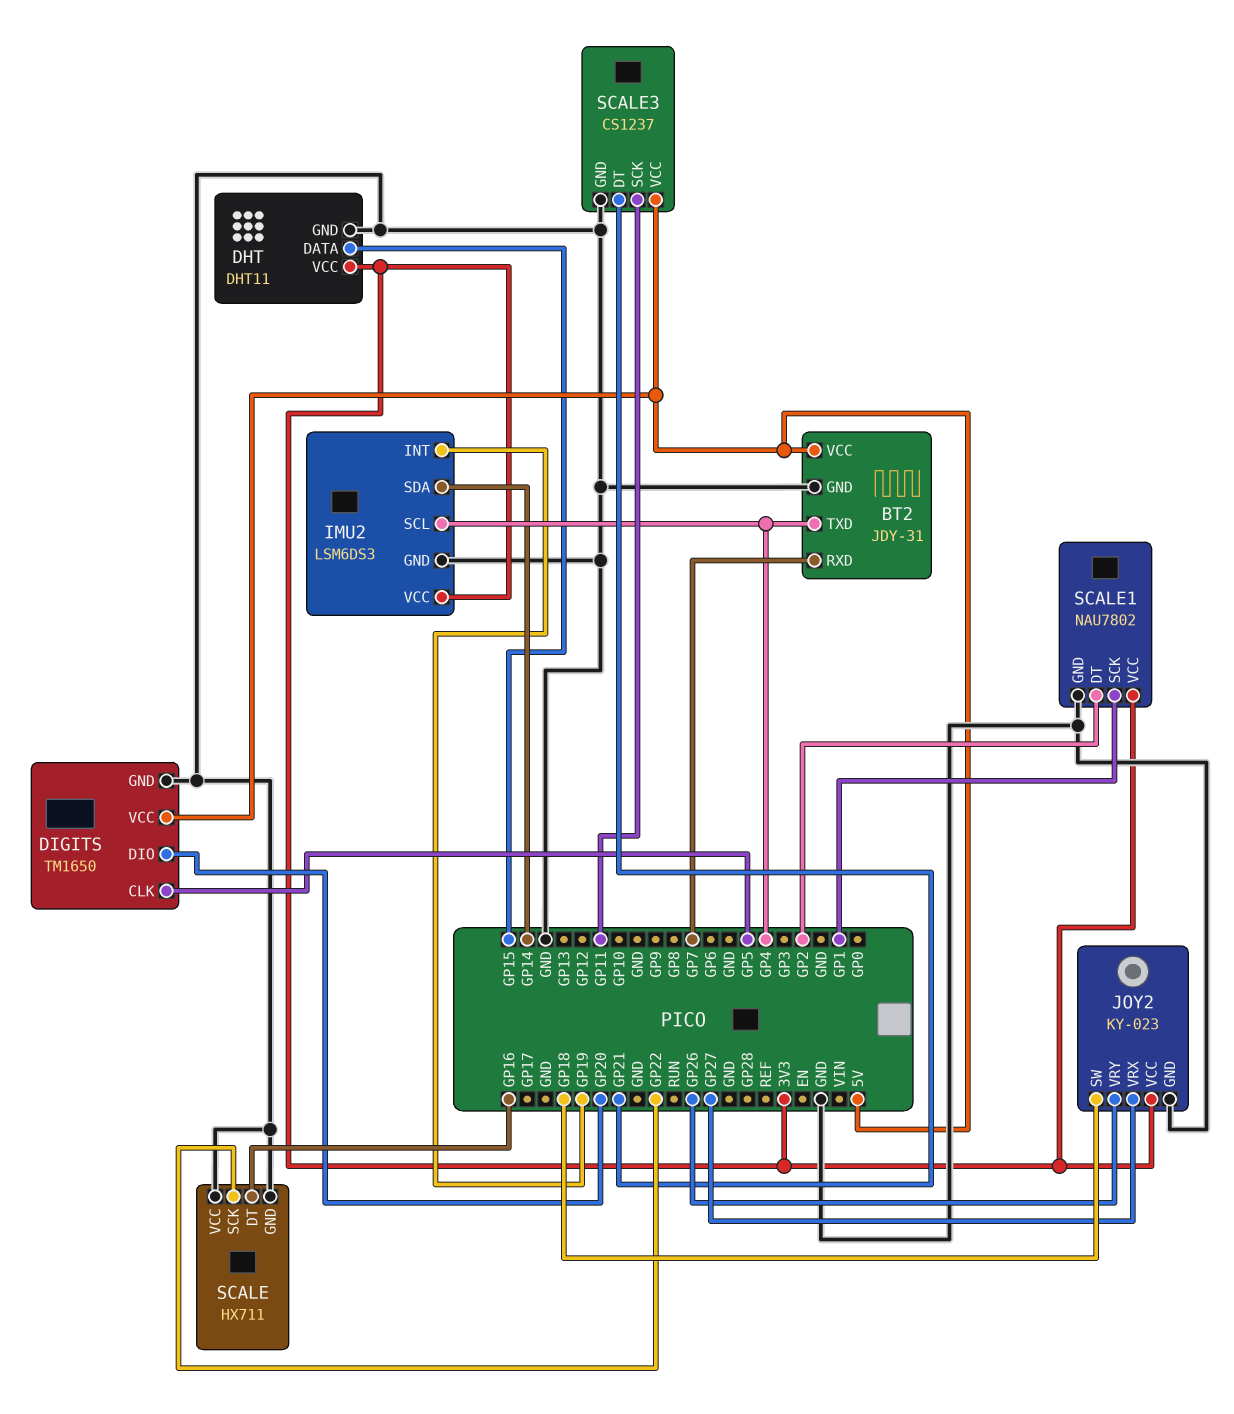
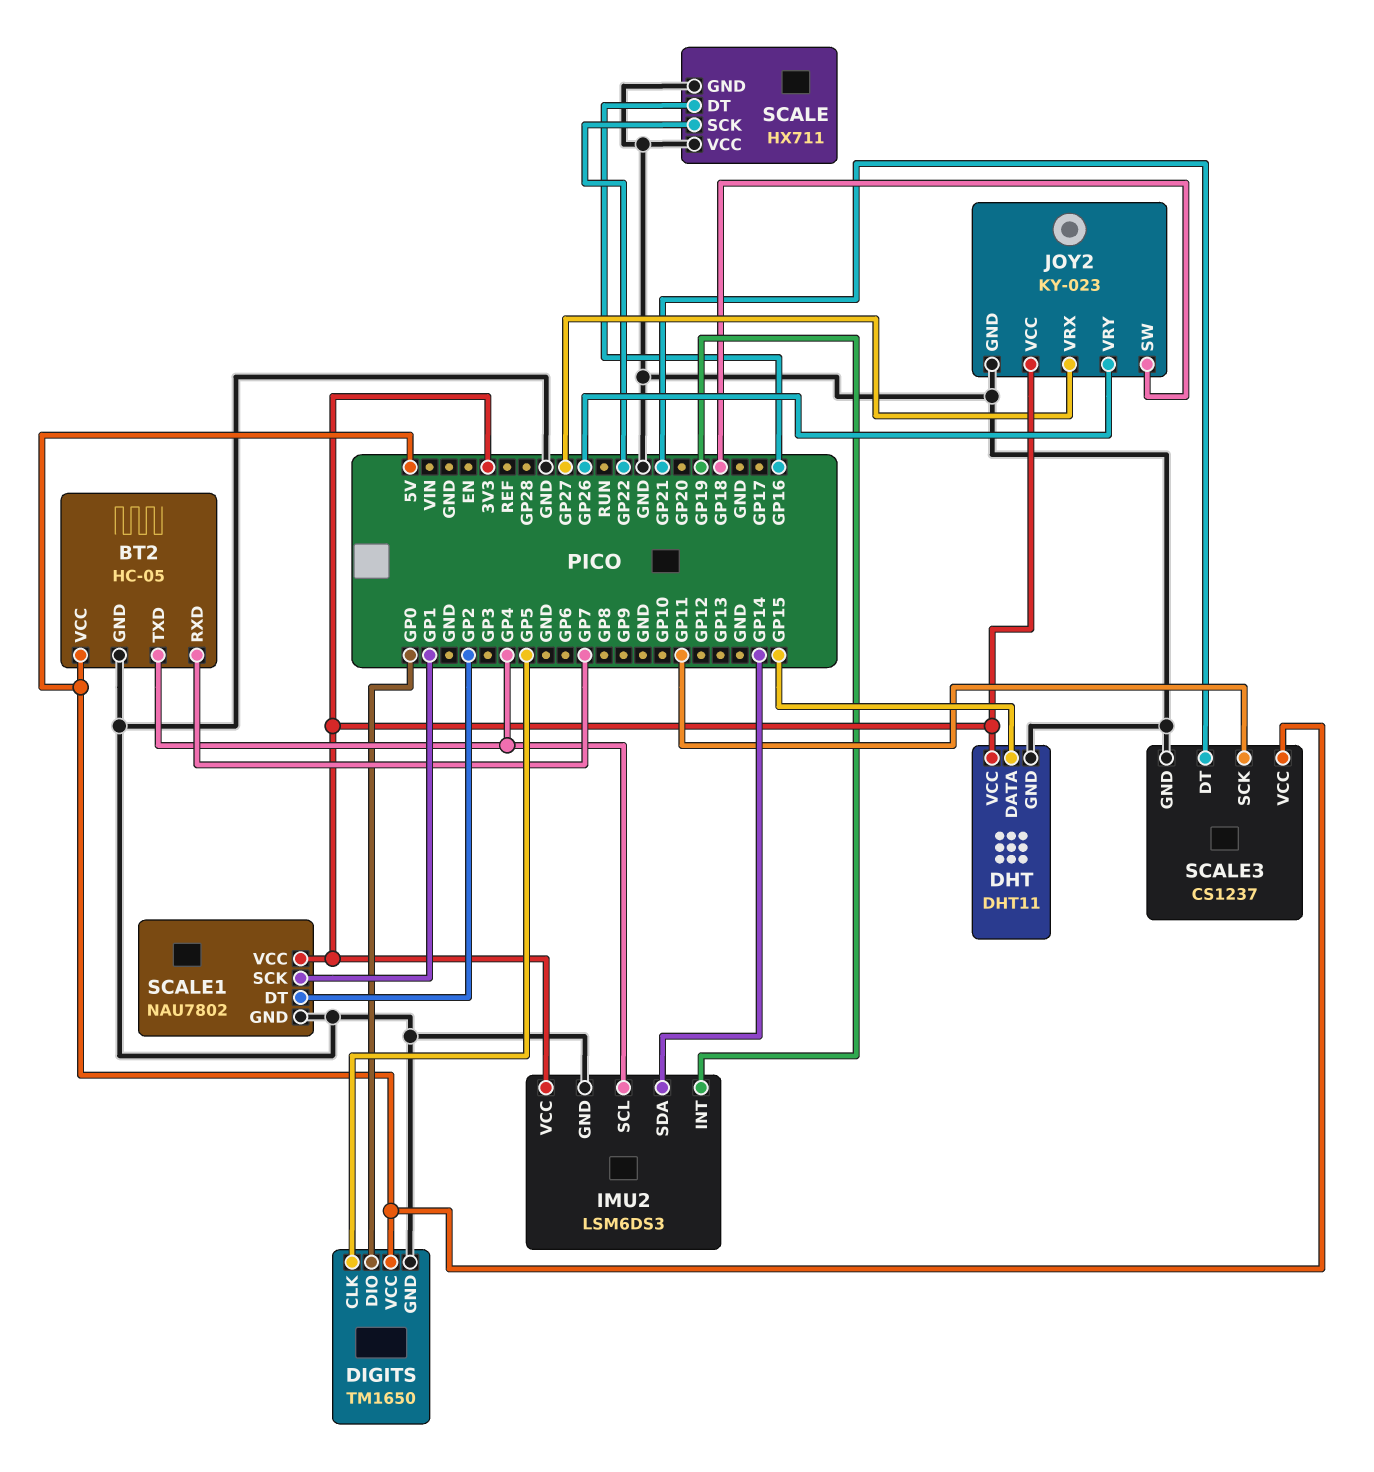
BT2: JDY-31 -> HC-05
DIGITS pin DIO: GP20 -> GP0

